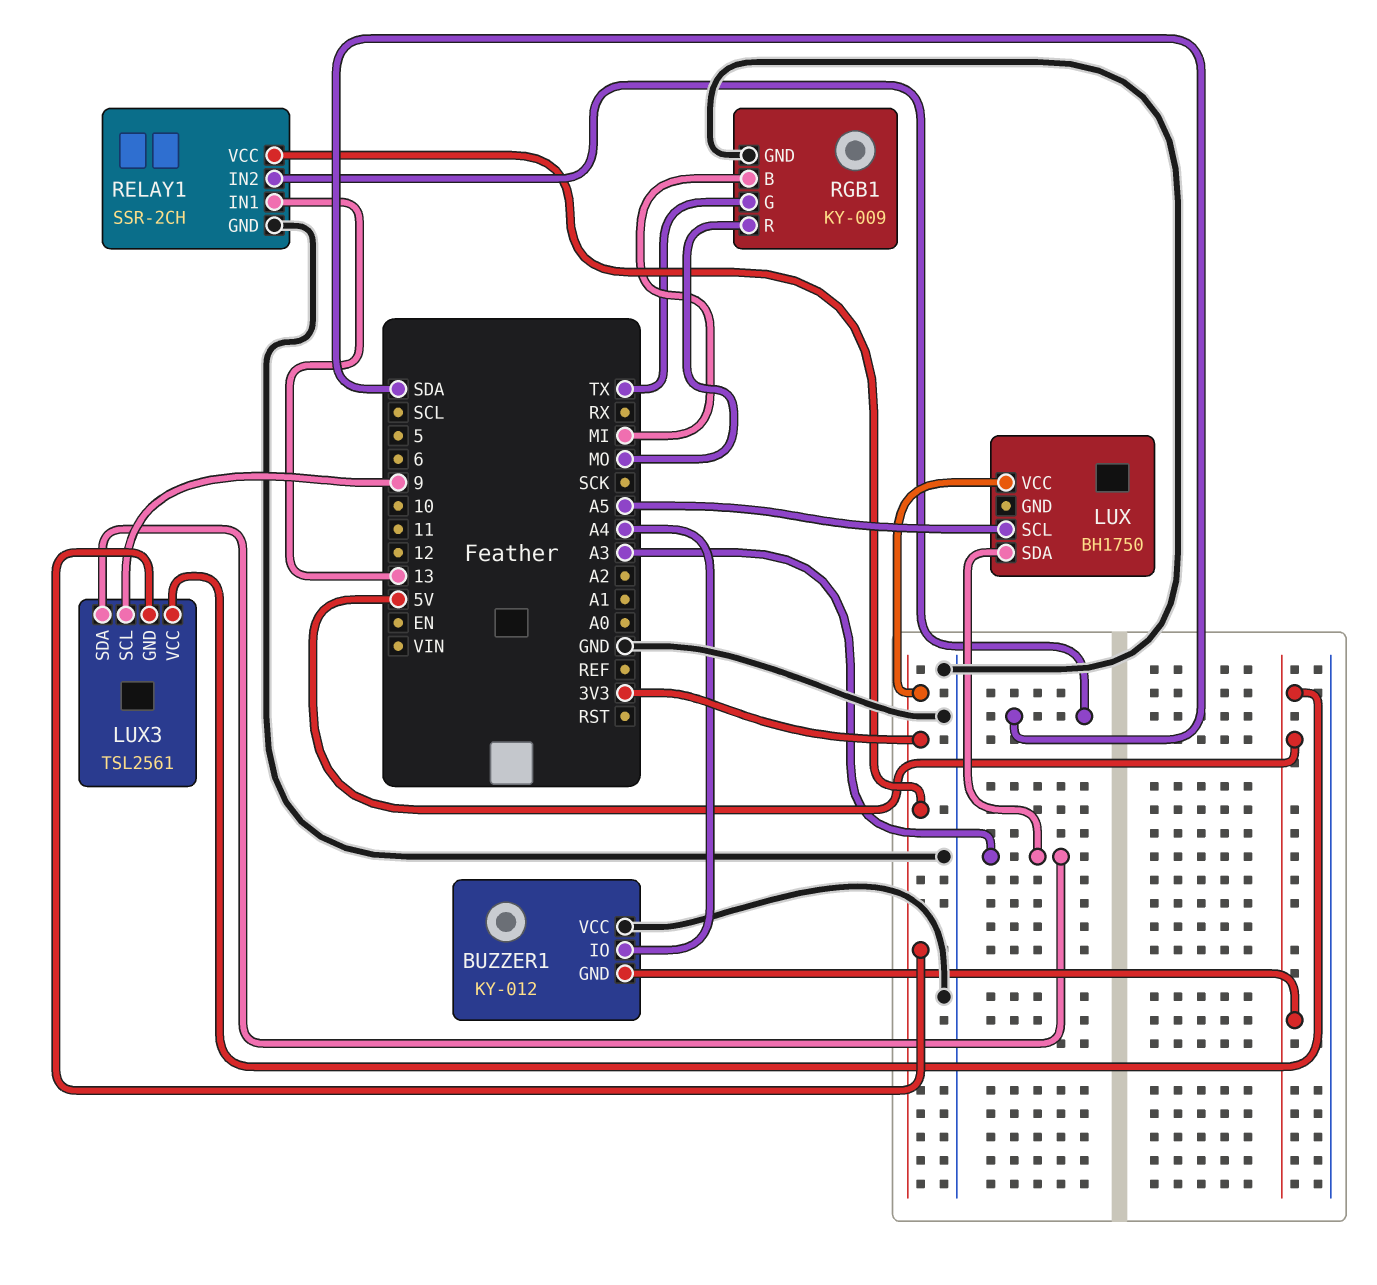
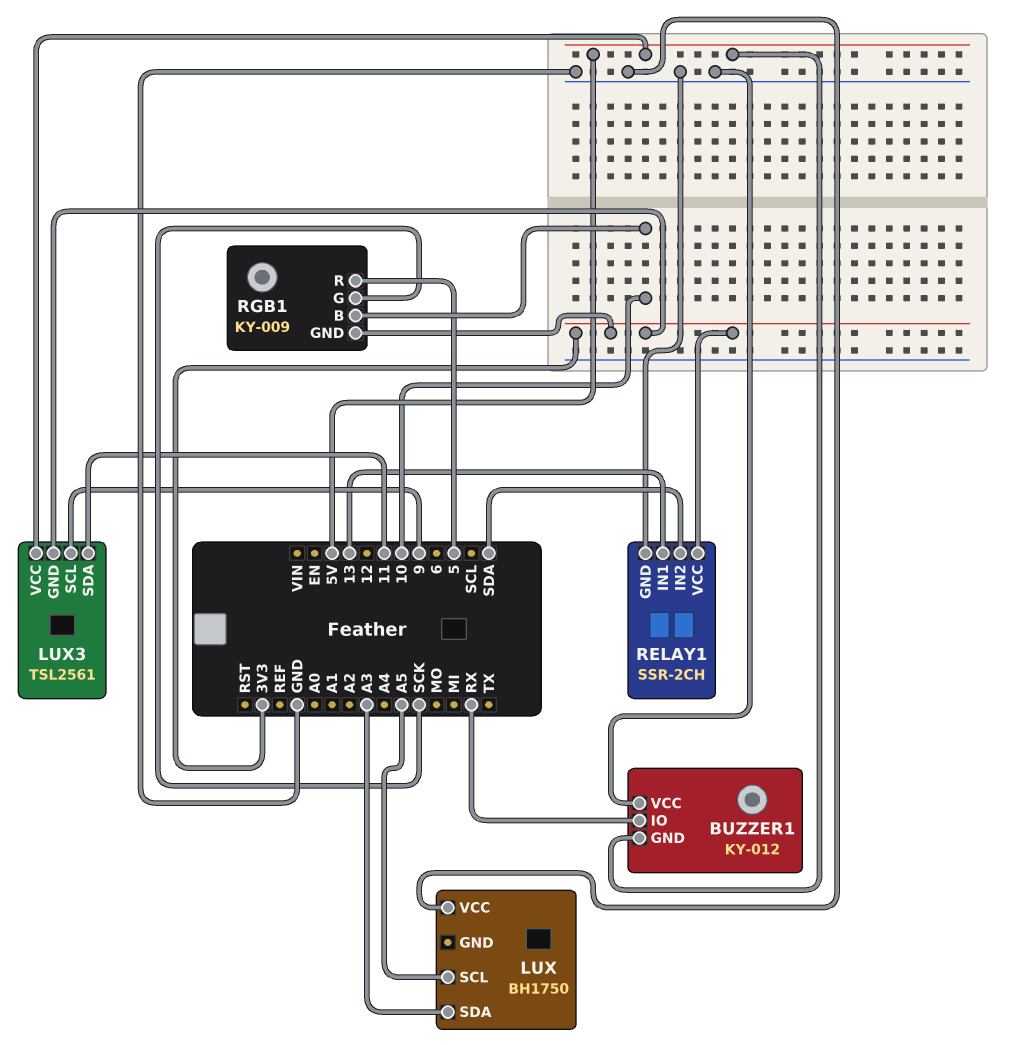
BUZZER1 pin IO: A4 -> RX
LUX pin VCC: 3V3 -> GND
LUX3 pin SDA: A3 -> 11
RGB1 pin B: MI -> 10
RGB1 pin G: TX -> SCK
RGB1 pin GND: GND -> 3V3
RGB1 pin R: MO -> 5

